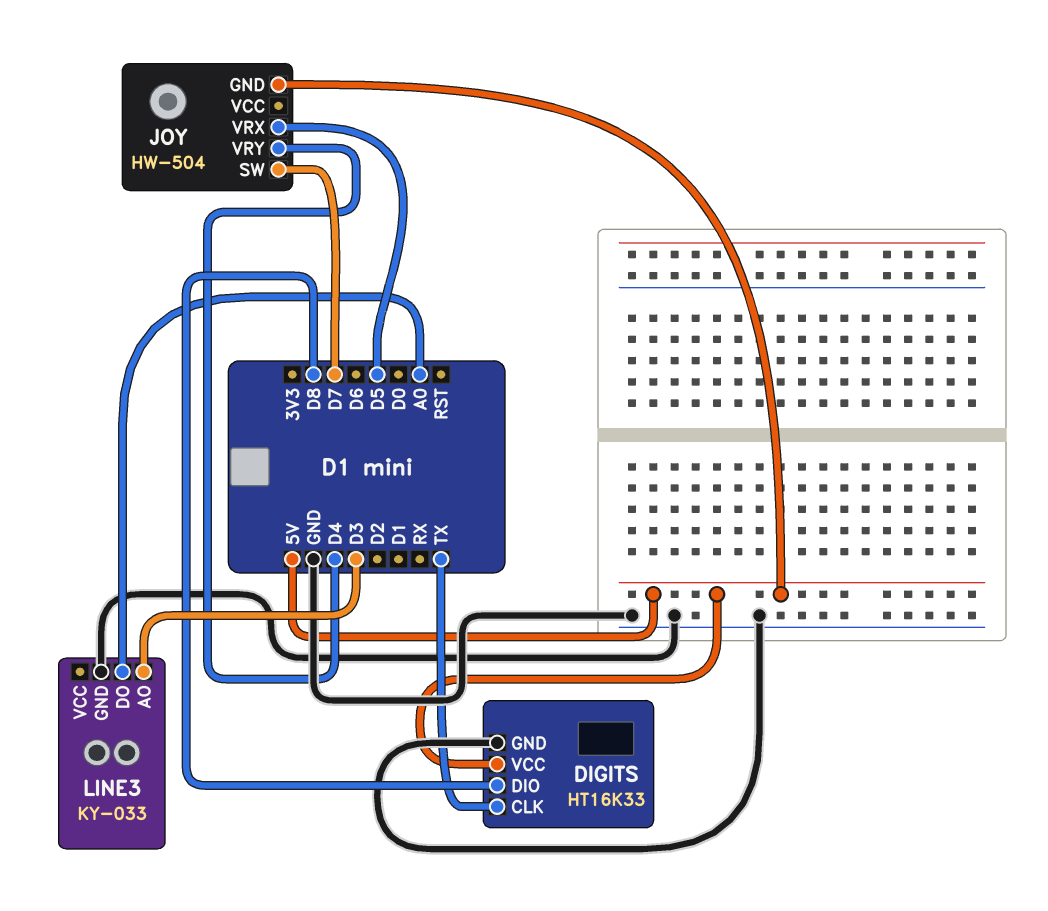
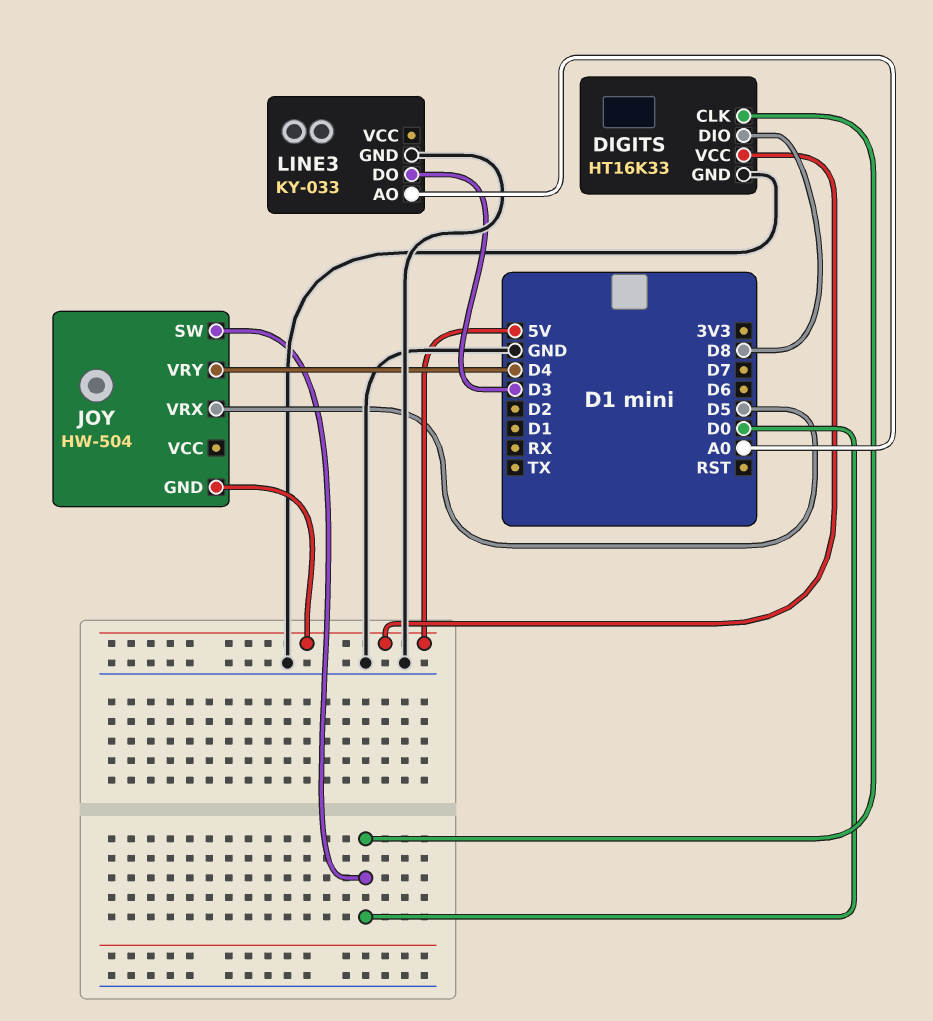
DIGITS pin CLK: TX -> D0
JOY pin SW: D7 -> D0
LINE3 pin AO: D3 -> A0
LINE3 pin DO: A0 -> D3

